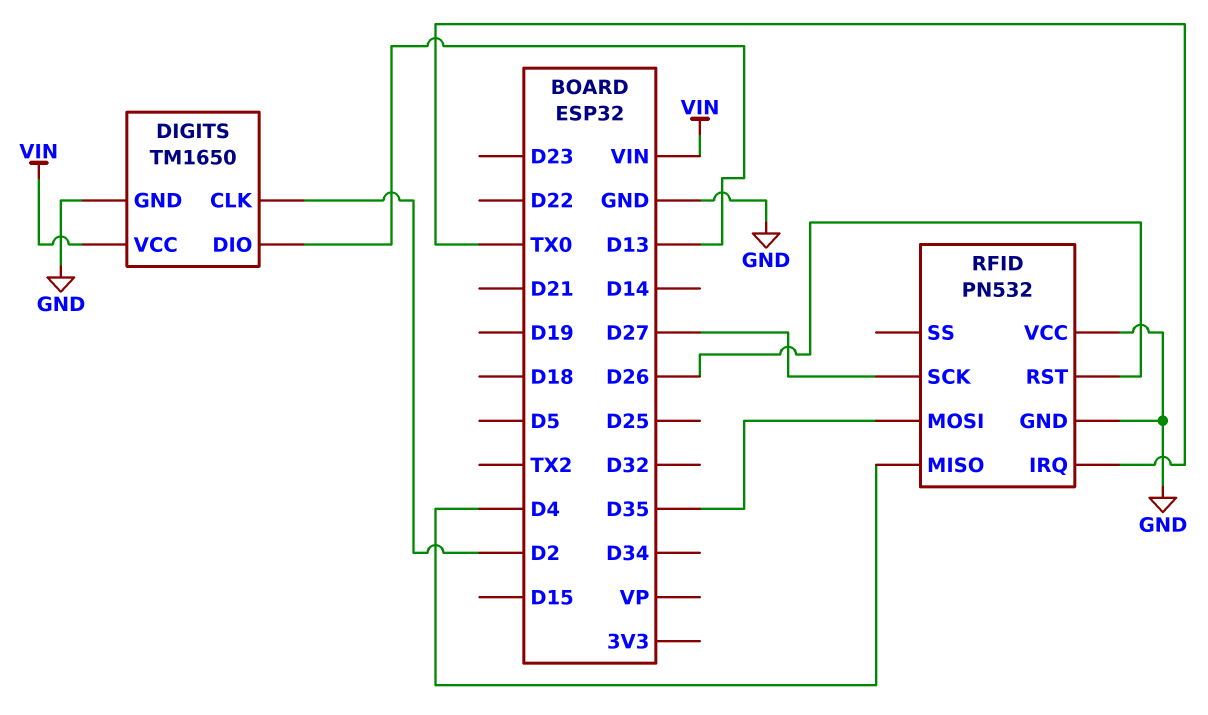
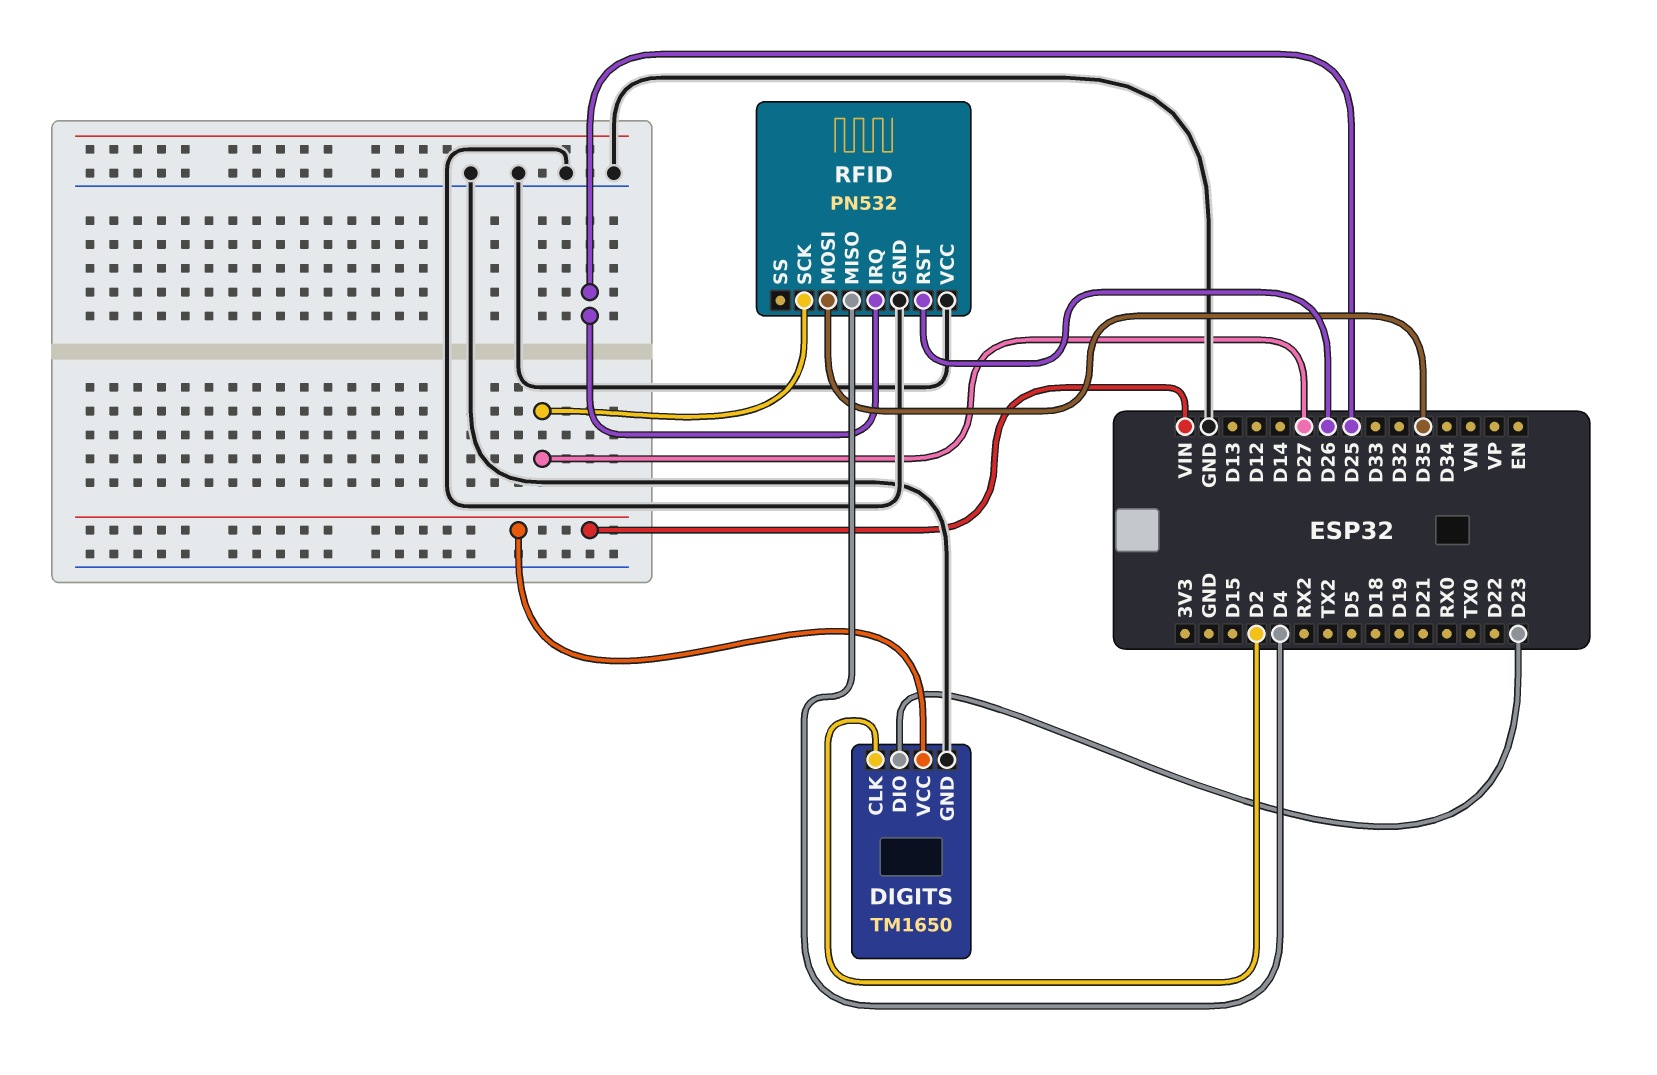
DIGITS pin DIO: D13 -> D23
RFID pin IRQ: TX0 -> D25

